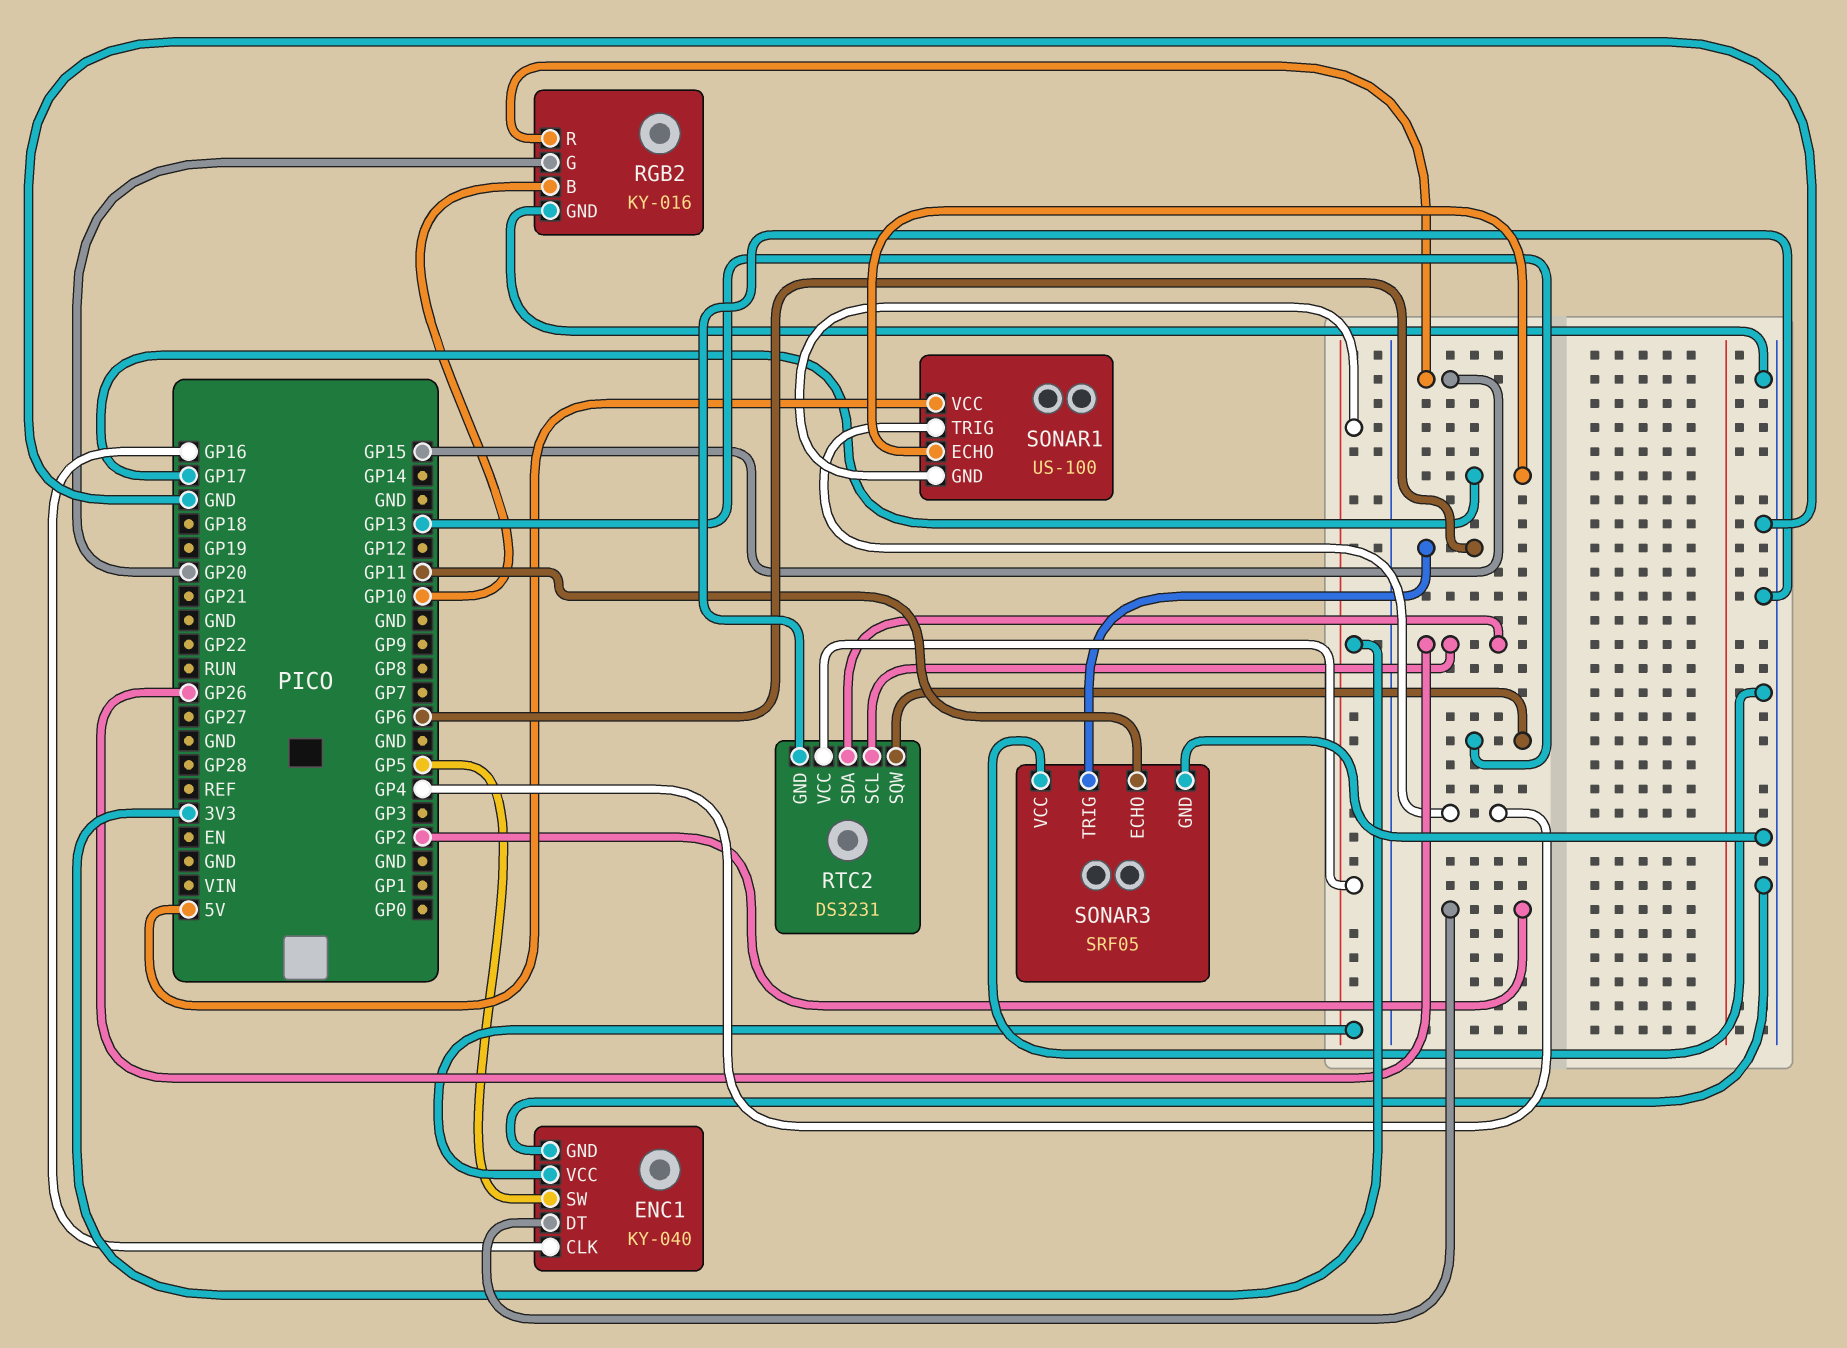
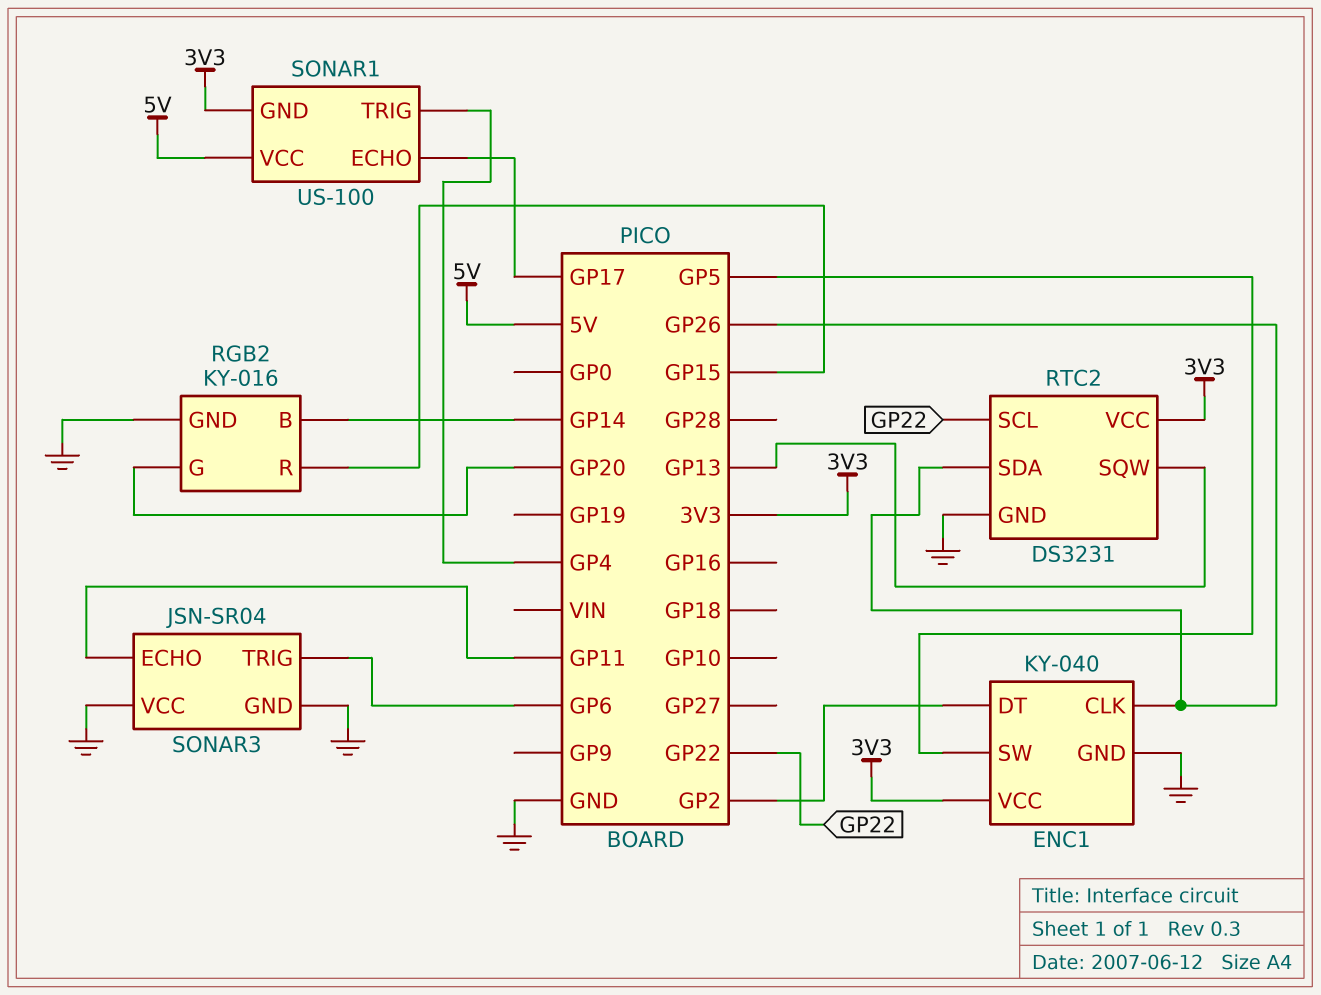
ENC1 pin CLK: GP16 -> GP26
RGB2 pin B: GP10 -> GP14
RTC2 pin SCL: GP26 -> GP22
SONAR3: SRF05 -> JSN-SR04

